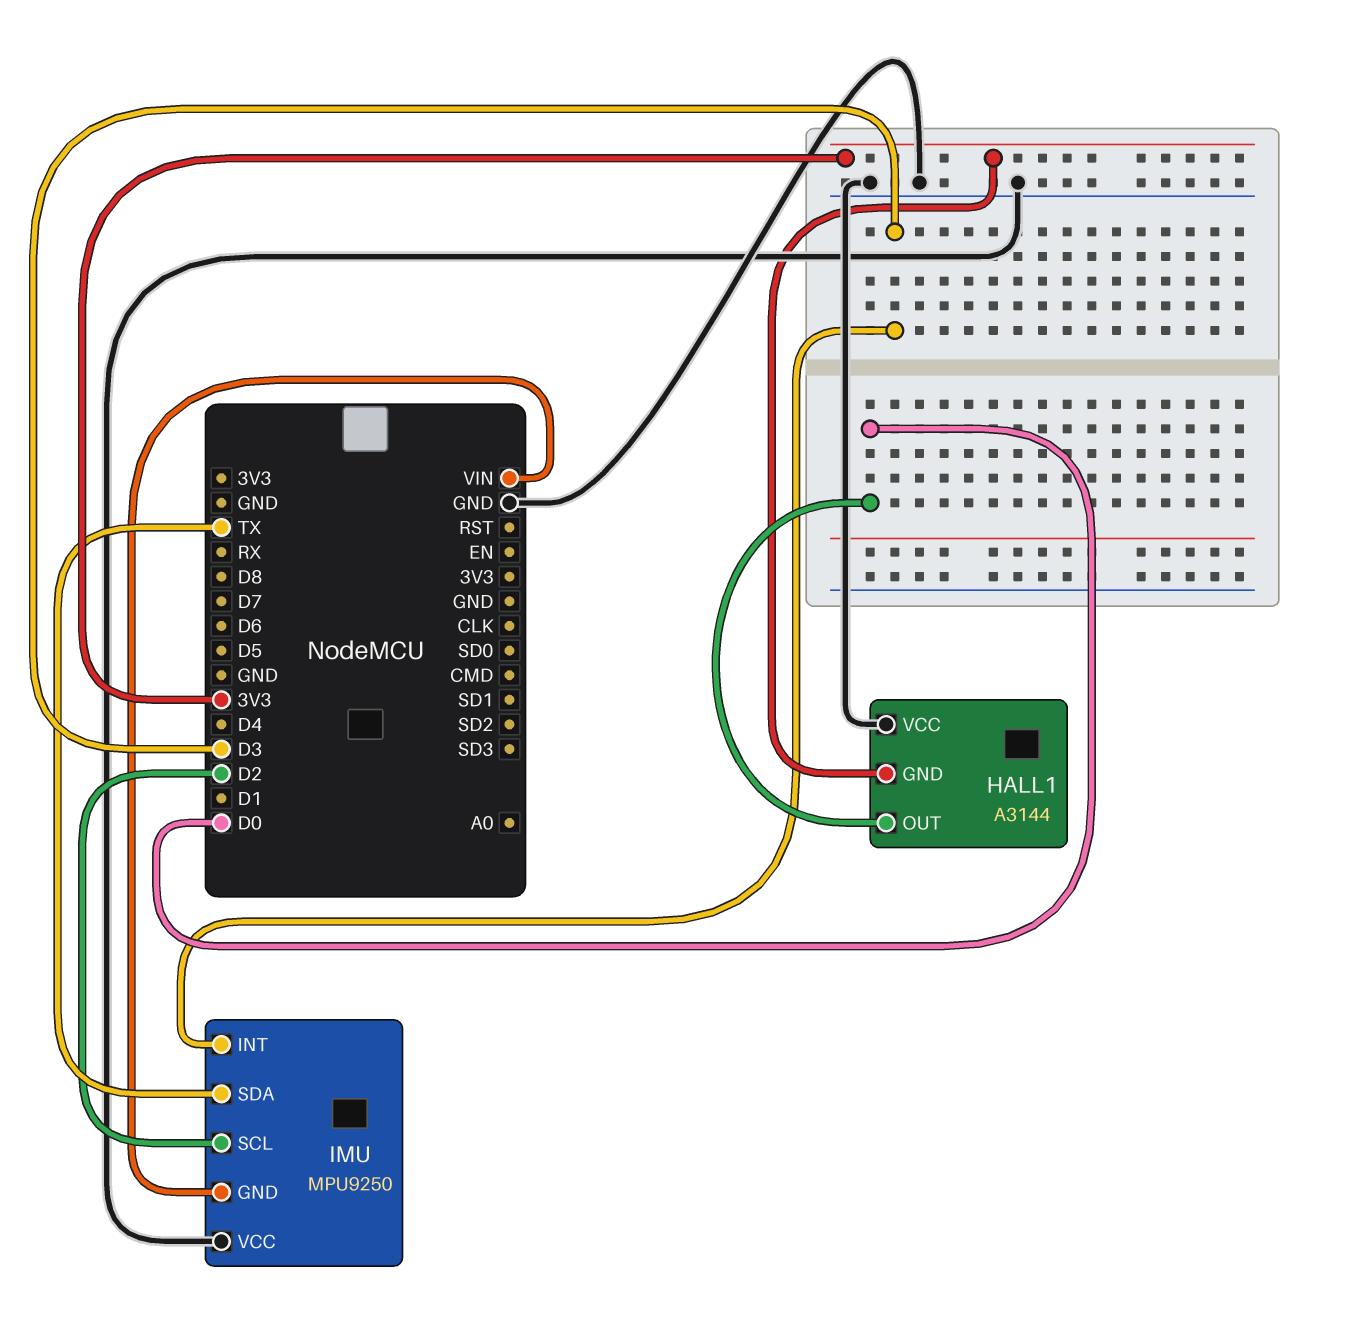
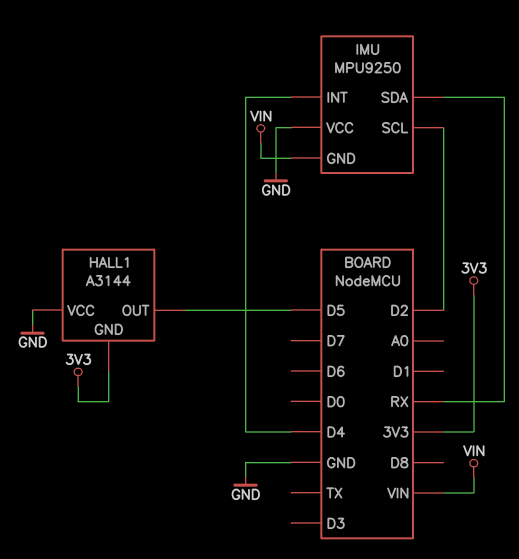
HALL1 pin OUT: D0 -> D5
IMU pin INT: D3 -> D4
IMU pin SDA: TX -> RX

